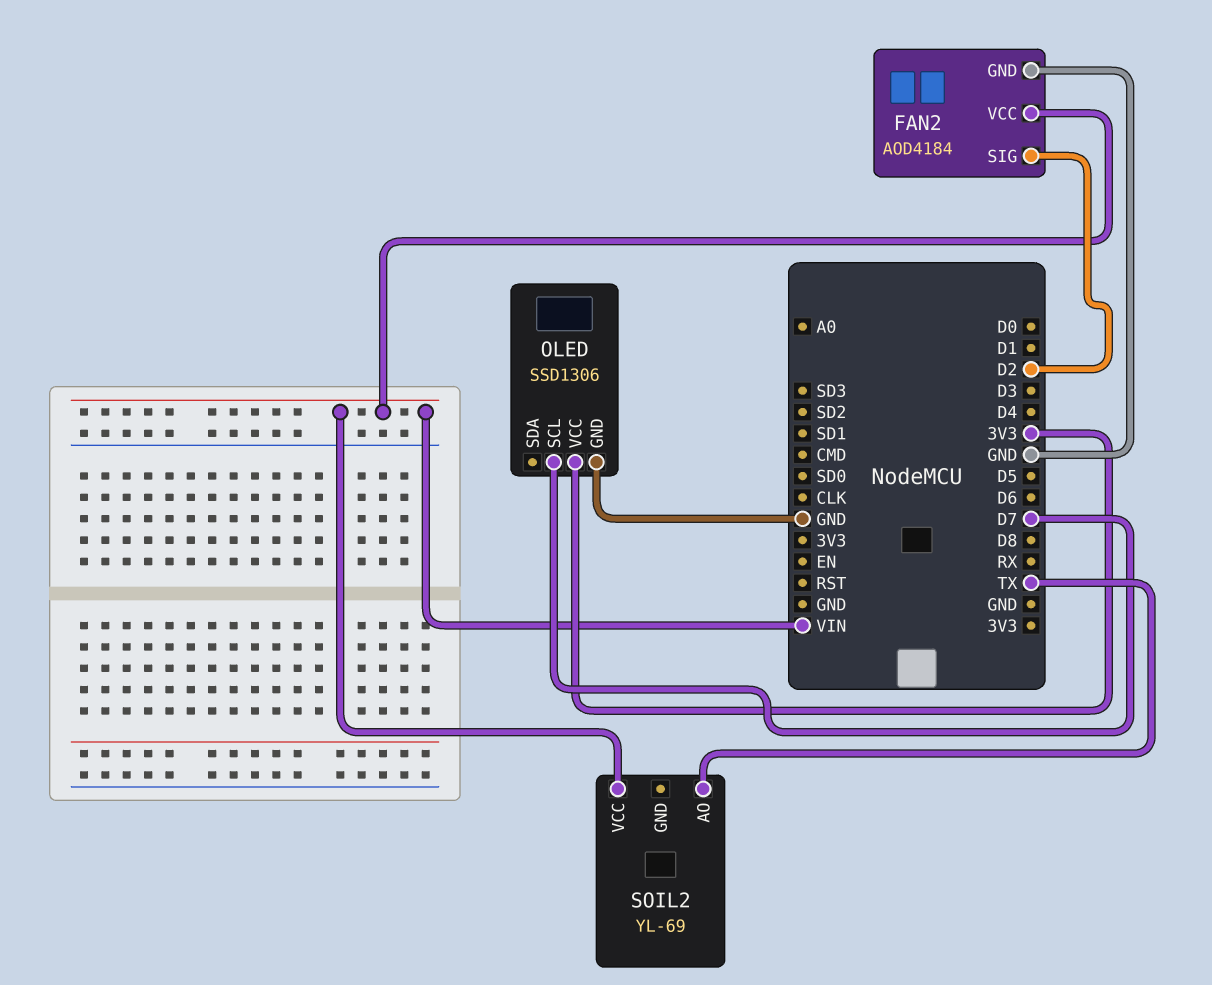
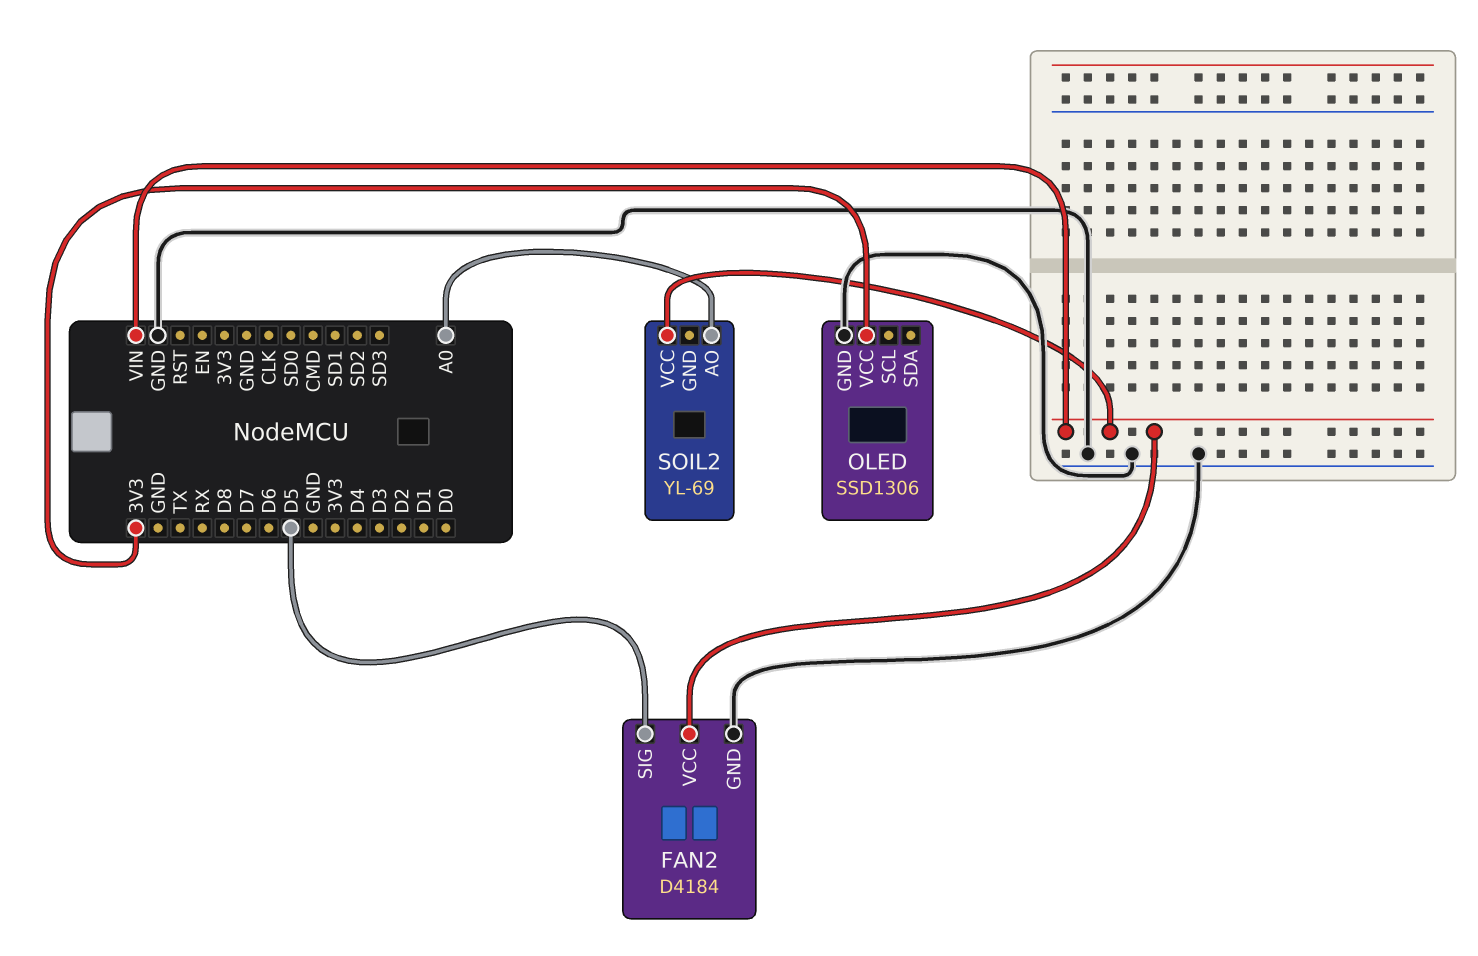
FAN2: AOD4184 -> D4184
FAN2 pin SIG: D2 -> D5
OLED pin SCL: D7 -> none
SOIL2 pin AO: TX -> A0

